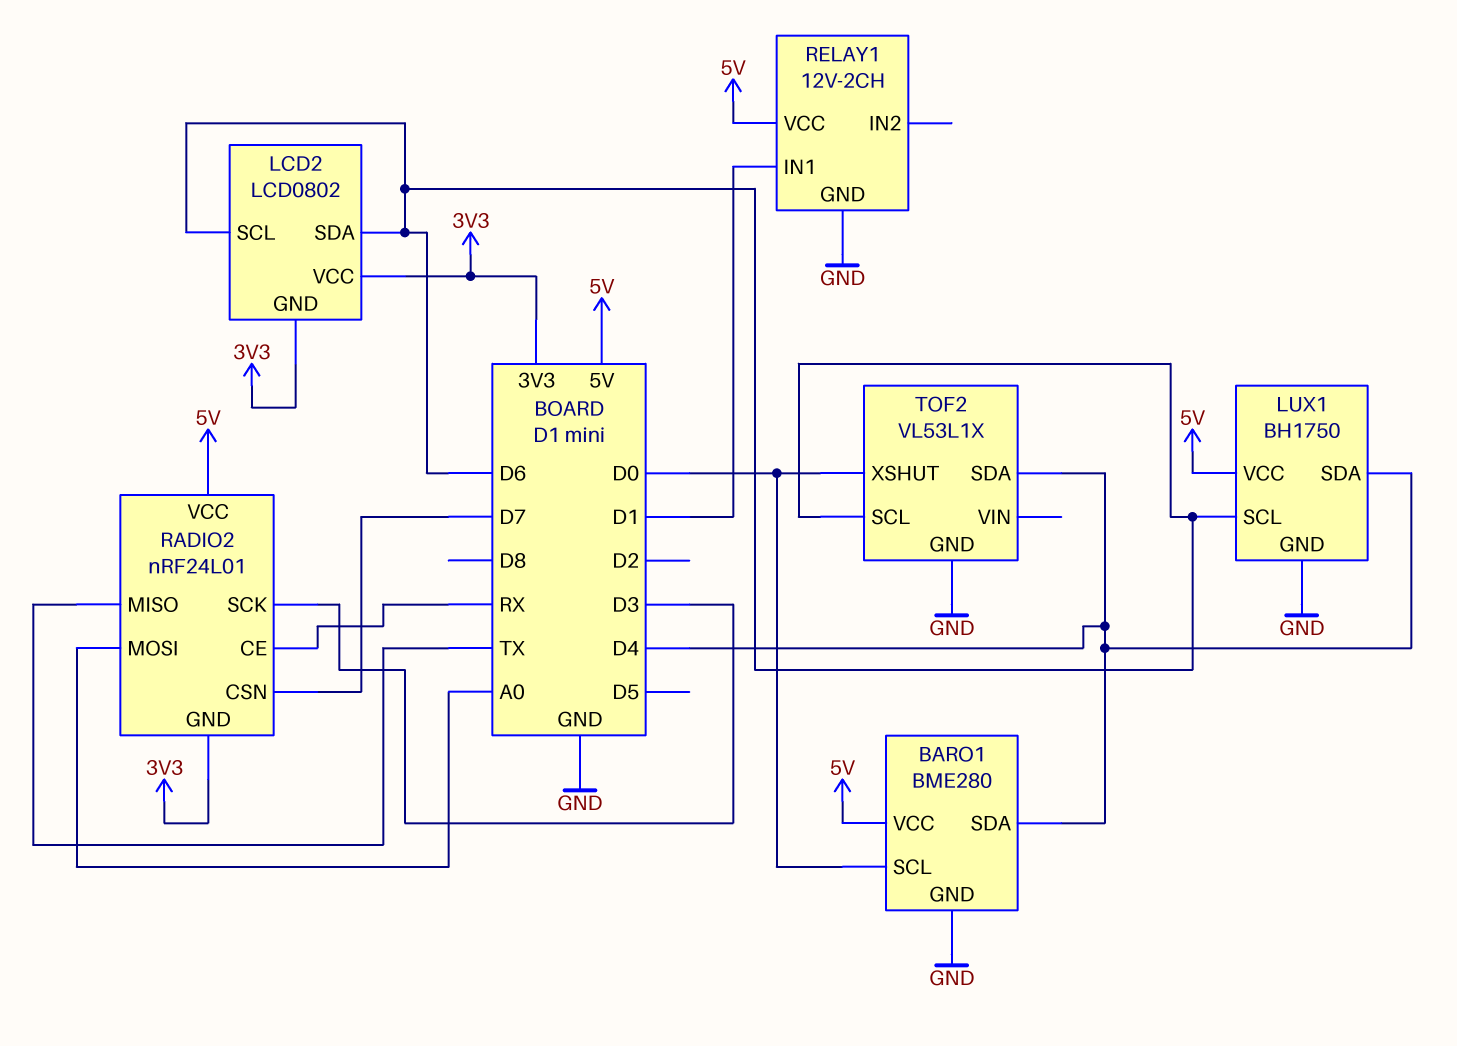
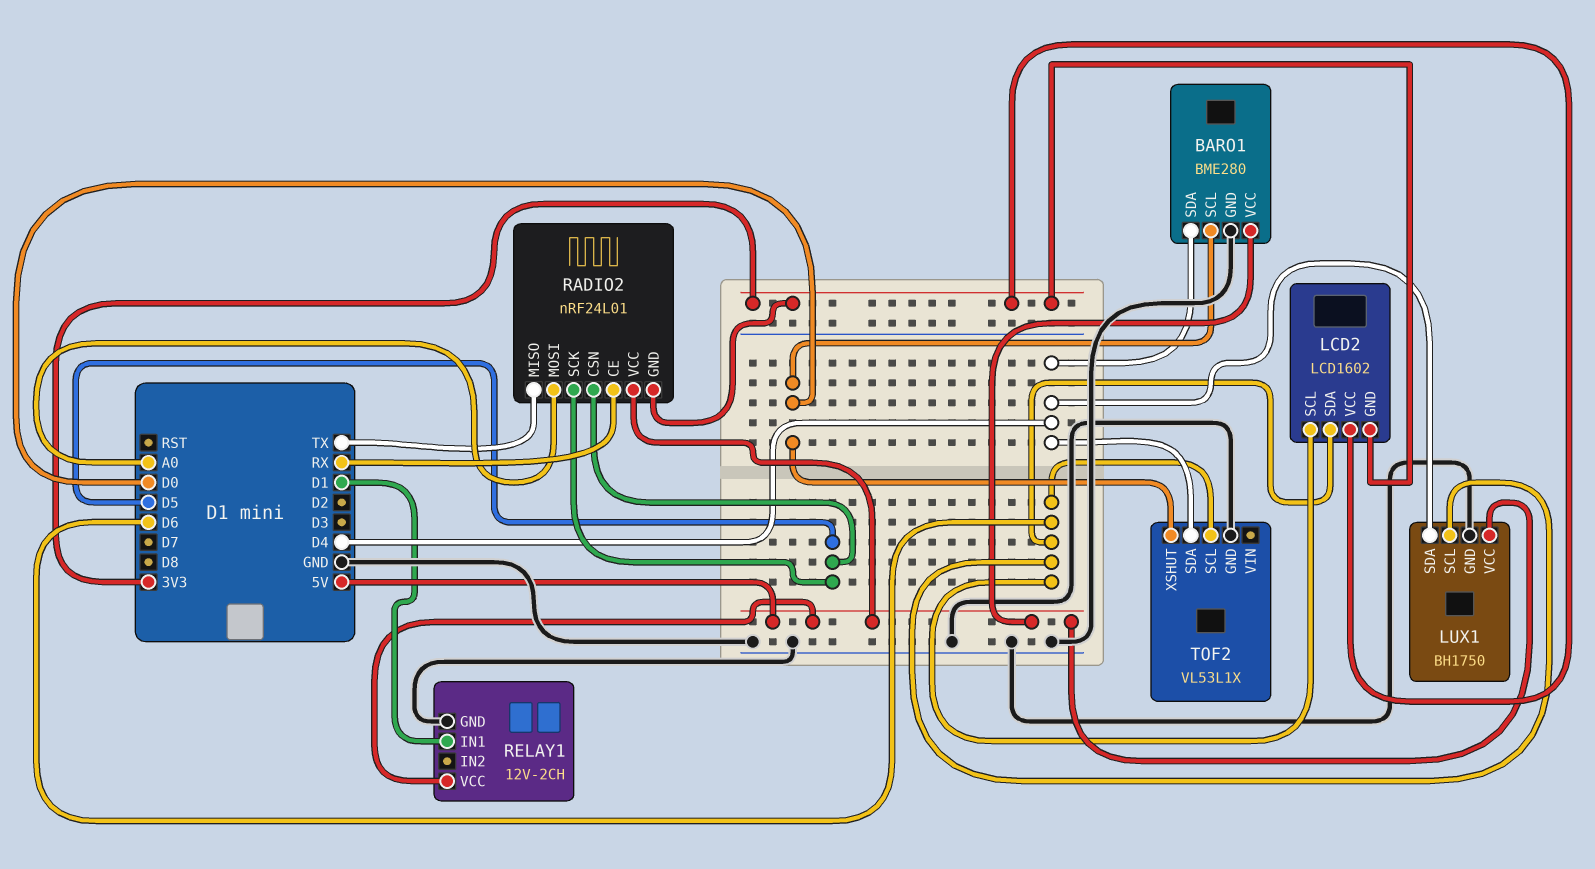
LCD2: LCD0802 -> LCD1602
RADIO2 pin CSN: D7 -> D5
RADIO2 pin SCK: D3 -> D5

